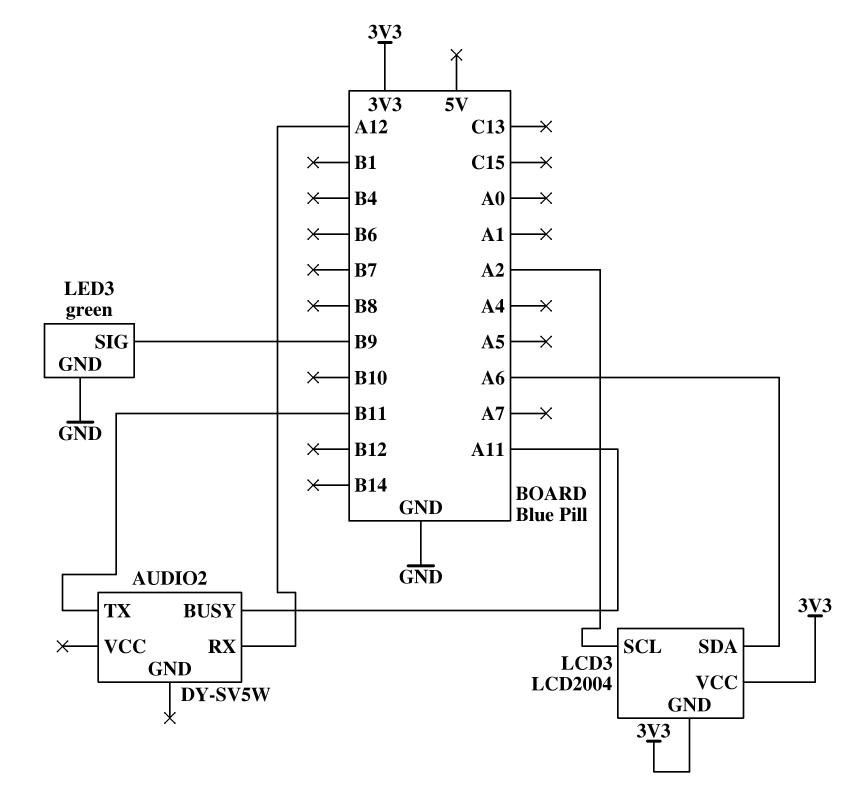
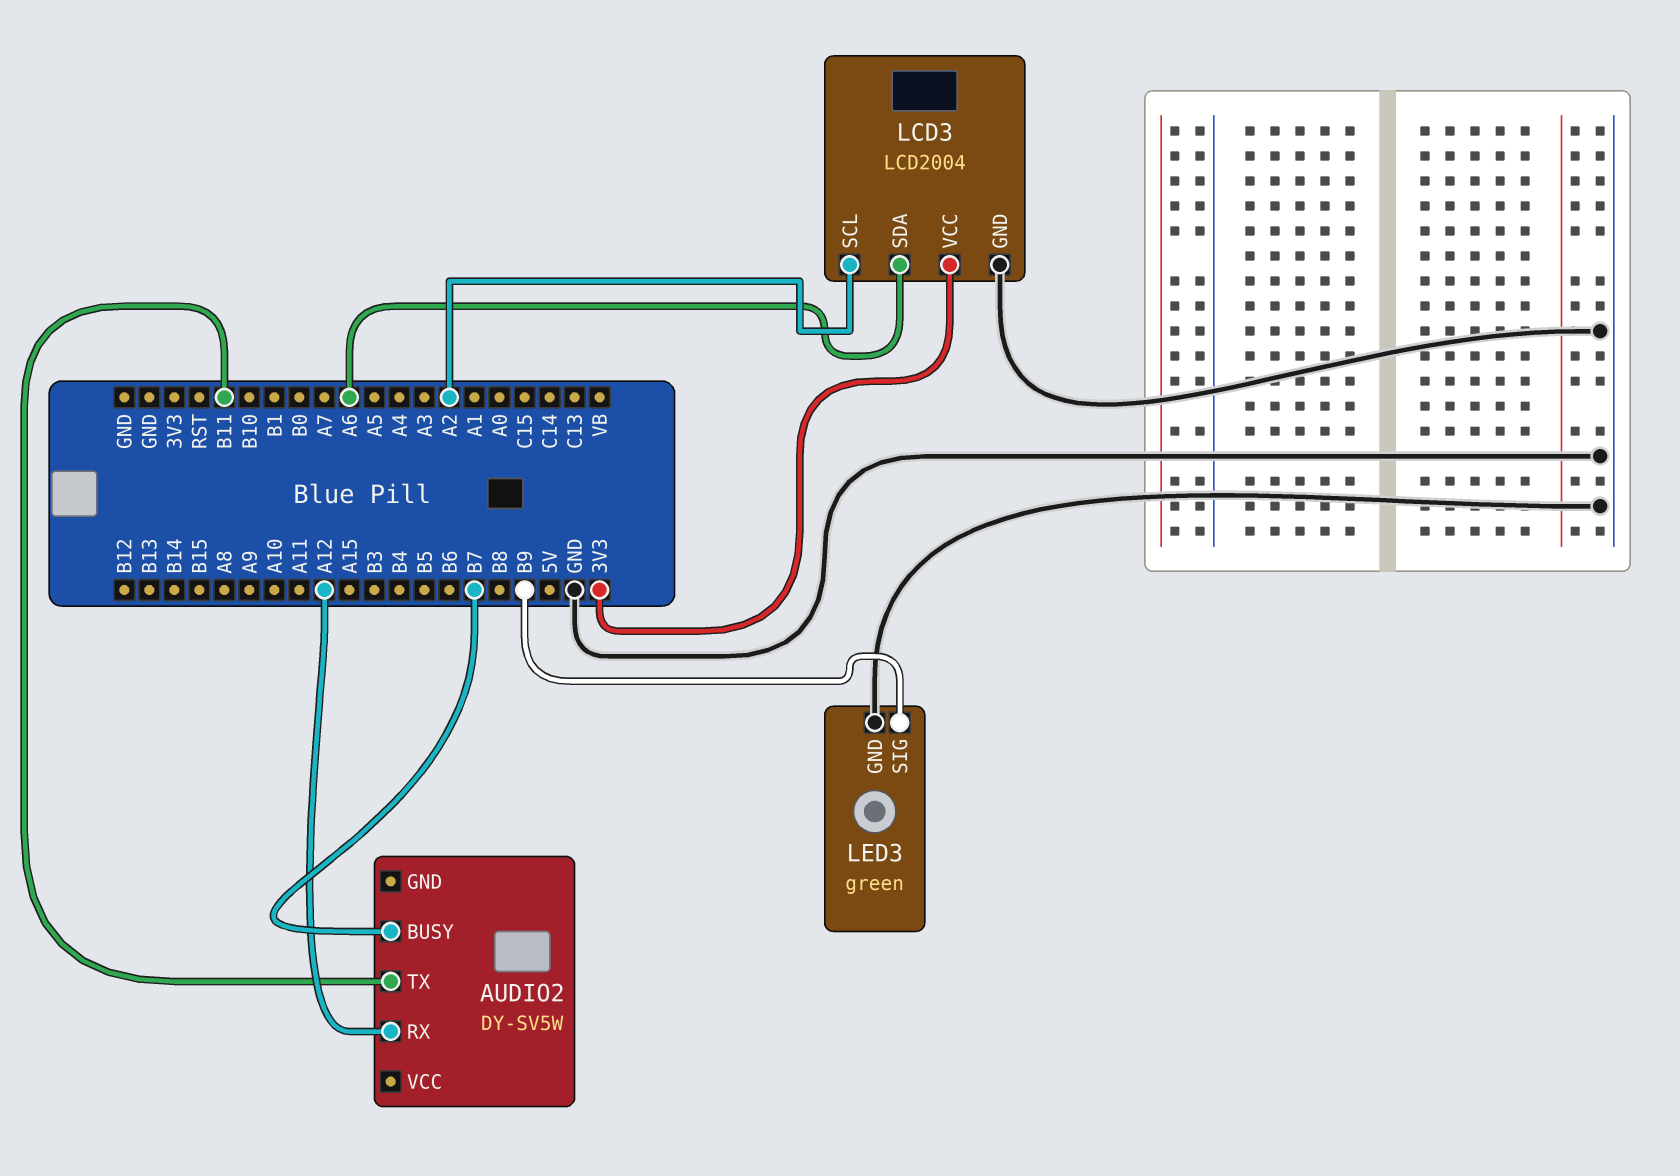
AUDIO2 pin BUSY: A11 -> B7
LCD3 pin GND: 3V3 -> GND

